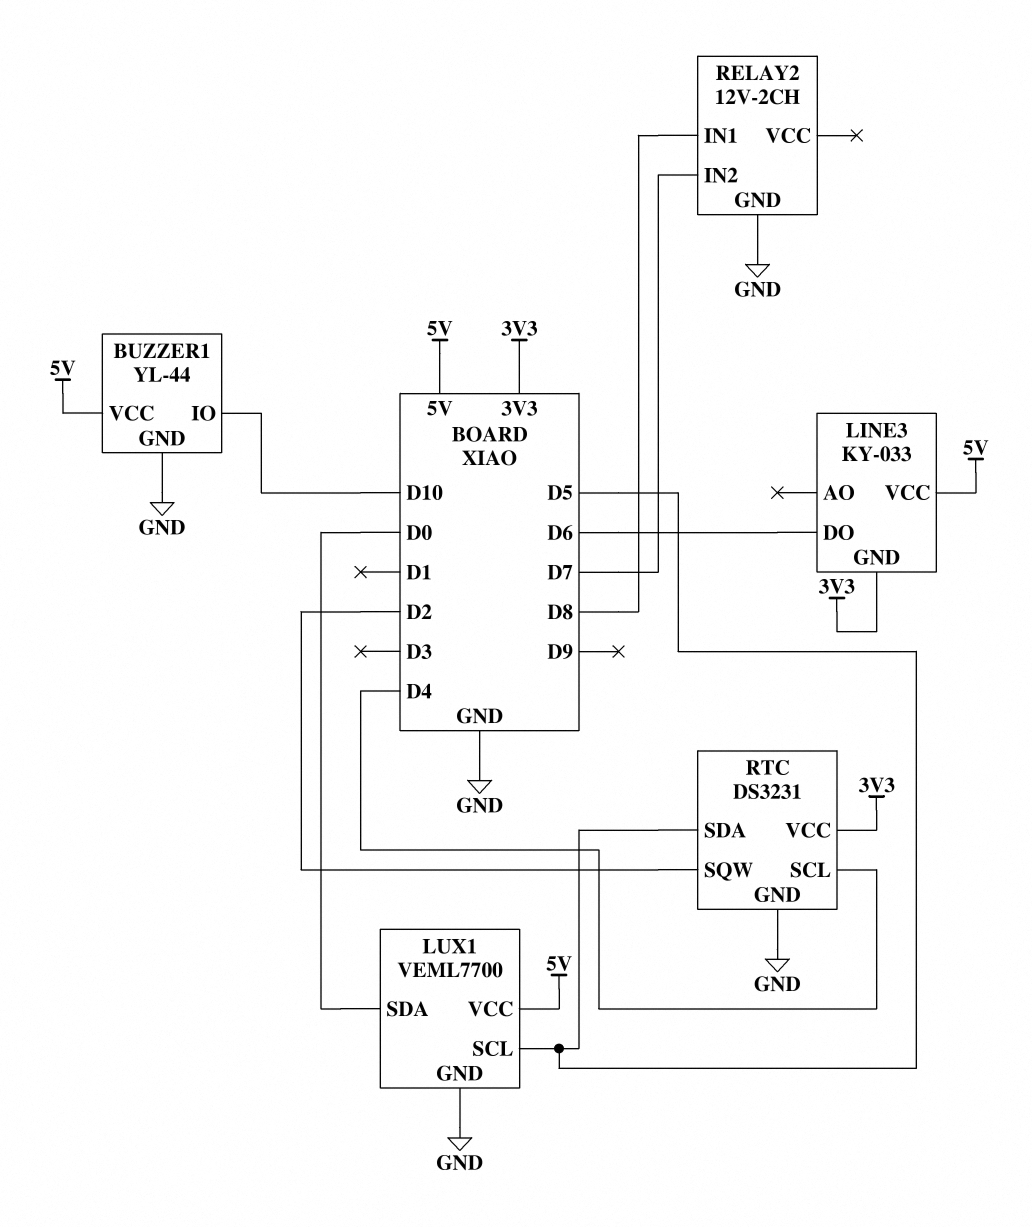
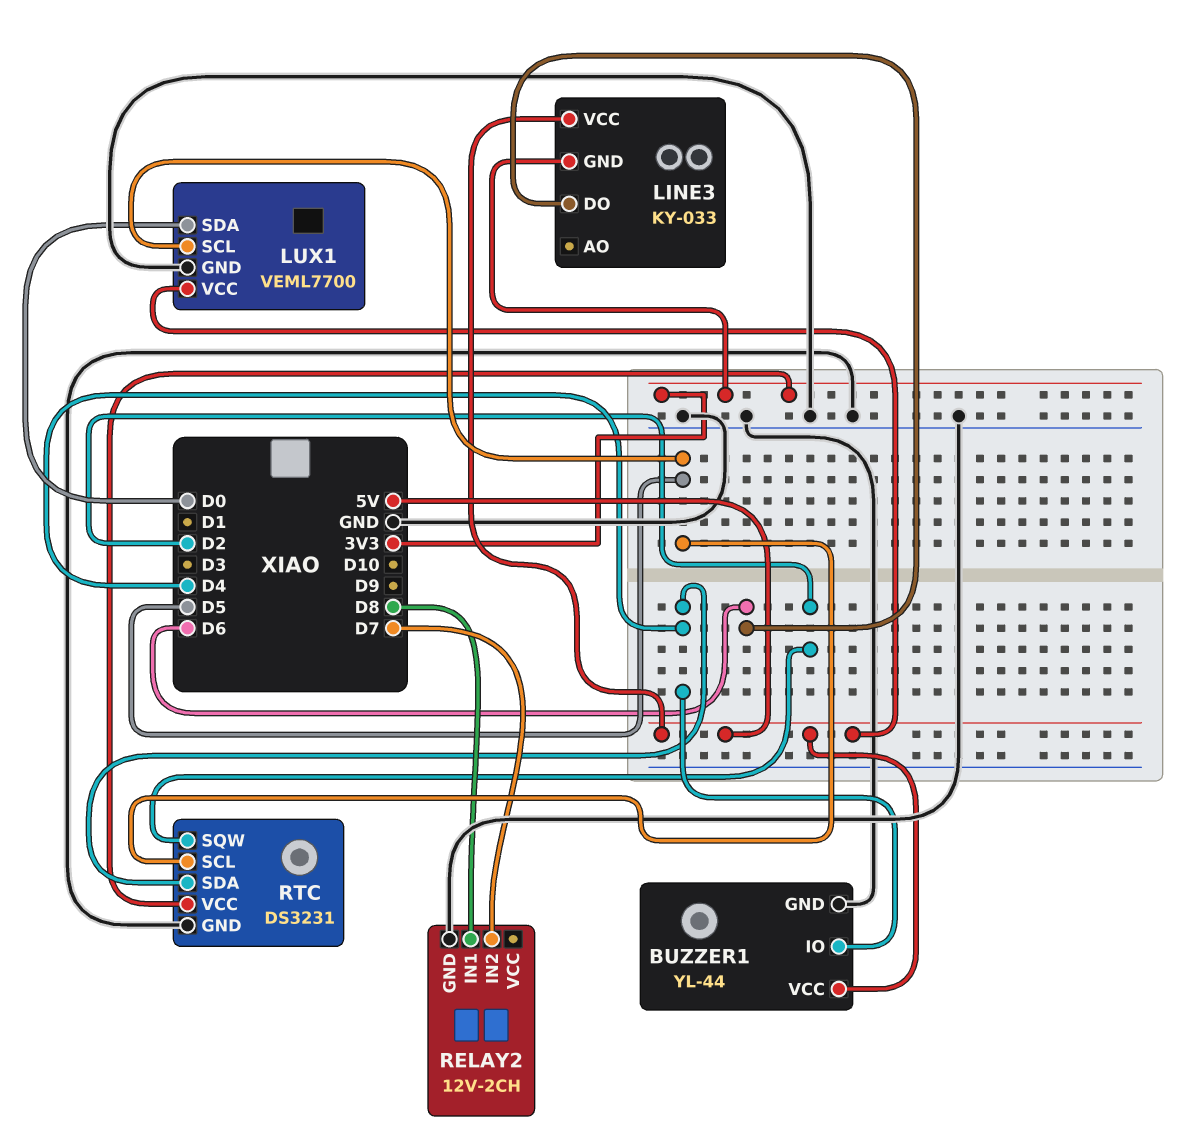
BUZZER1 pin IO: D10 -> D4
RTC pin SCL: D4 -> D5
RTC pin SDA: D5 -> D4

